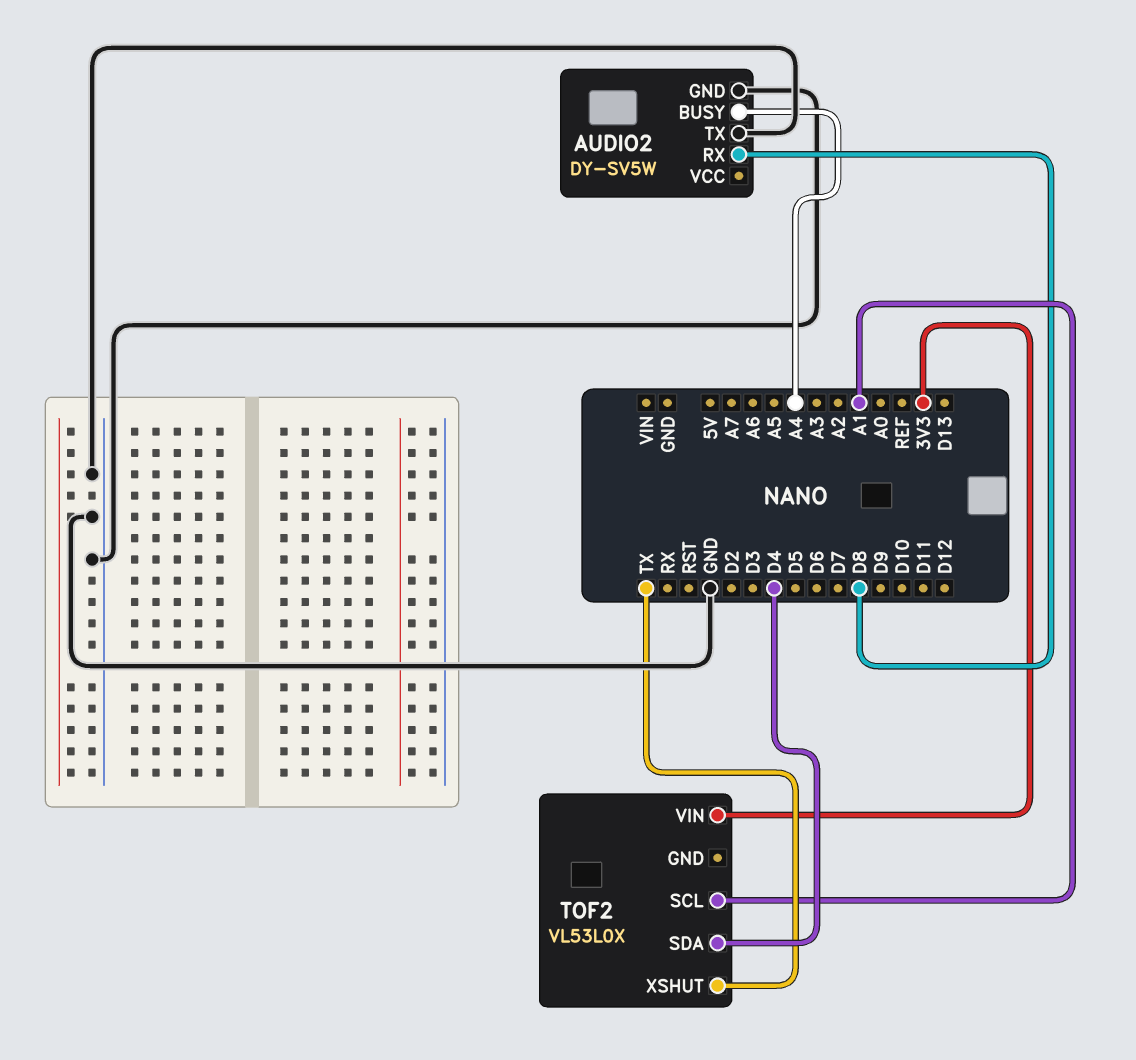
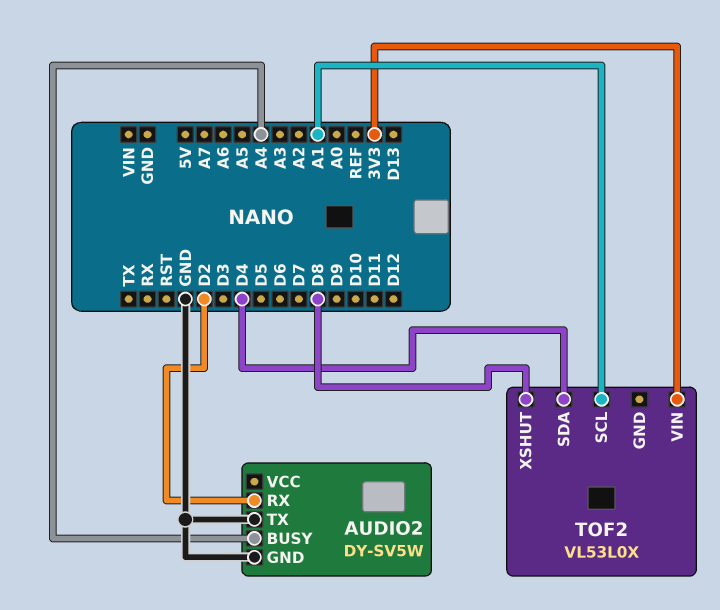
AUDIO2 pin RX: D8 -> D2
TOF2 pin XSHUT: TX -> D8

